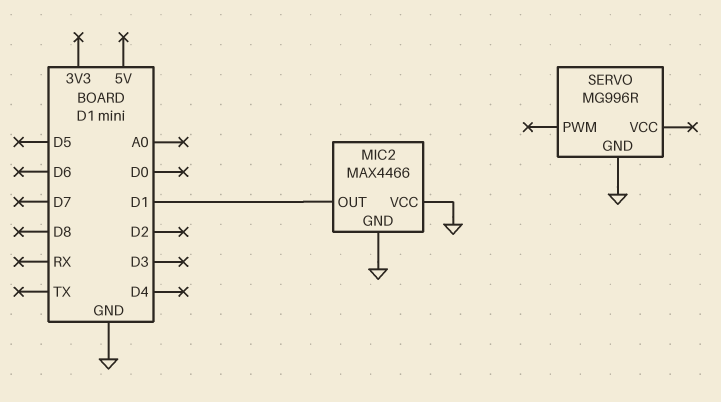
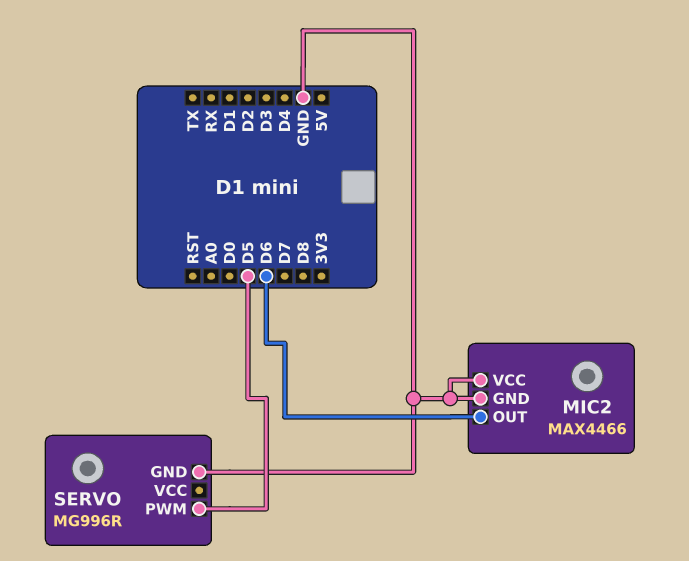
MIC2 pin OUT: D1 -> D6
SERVO pin PWM: none -> D5

